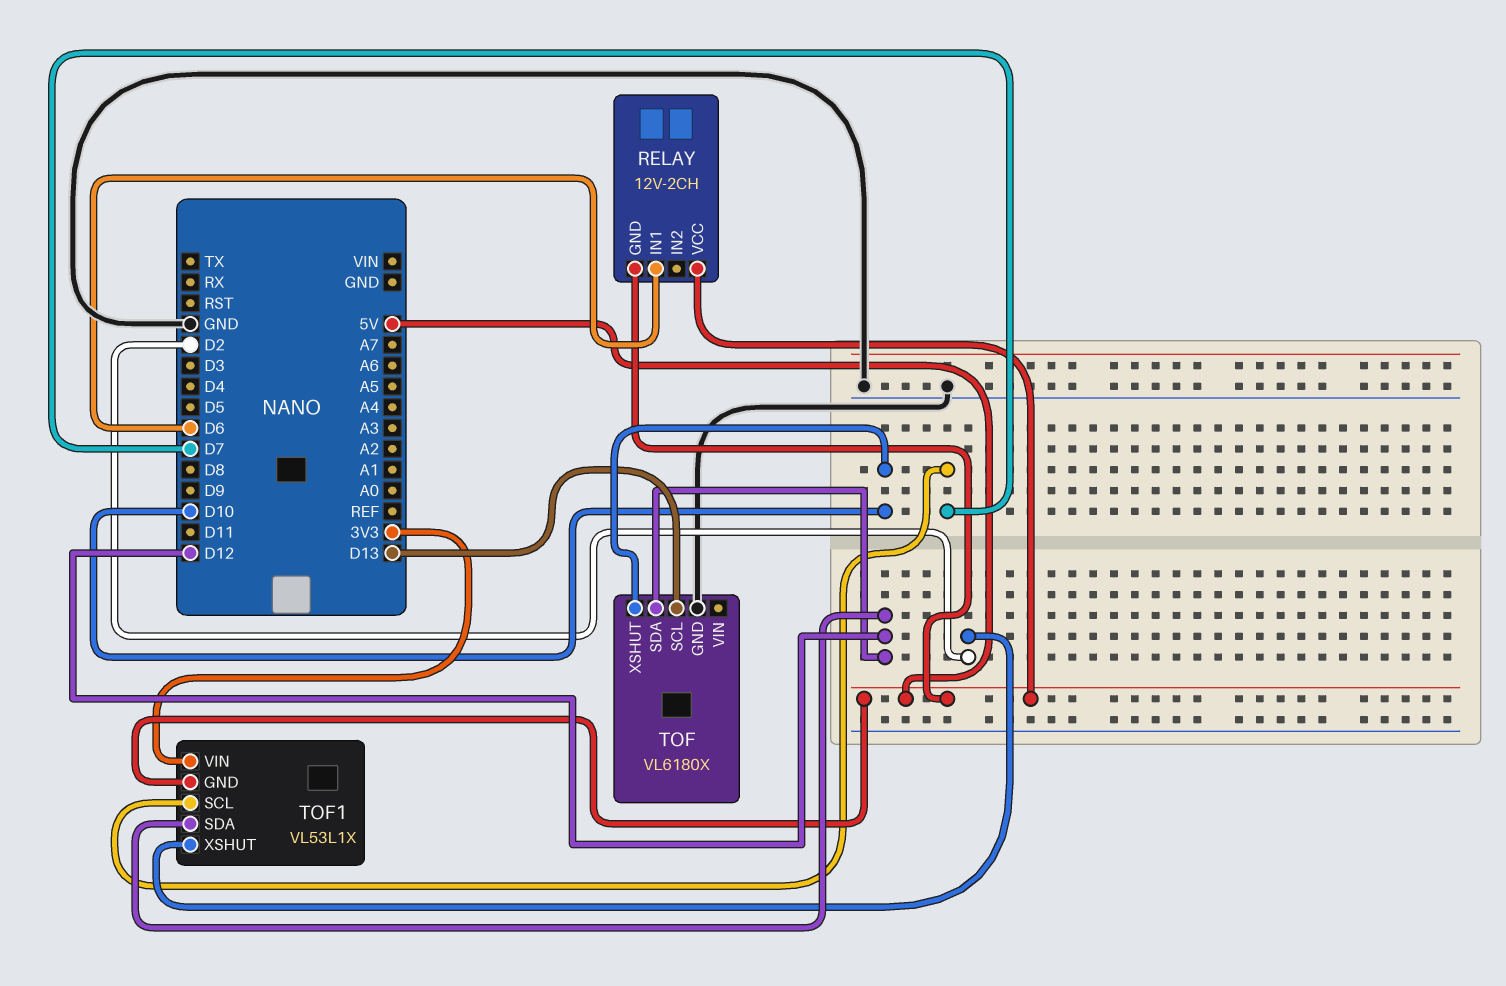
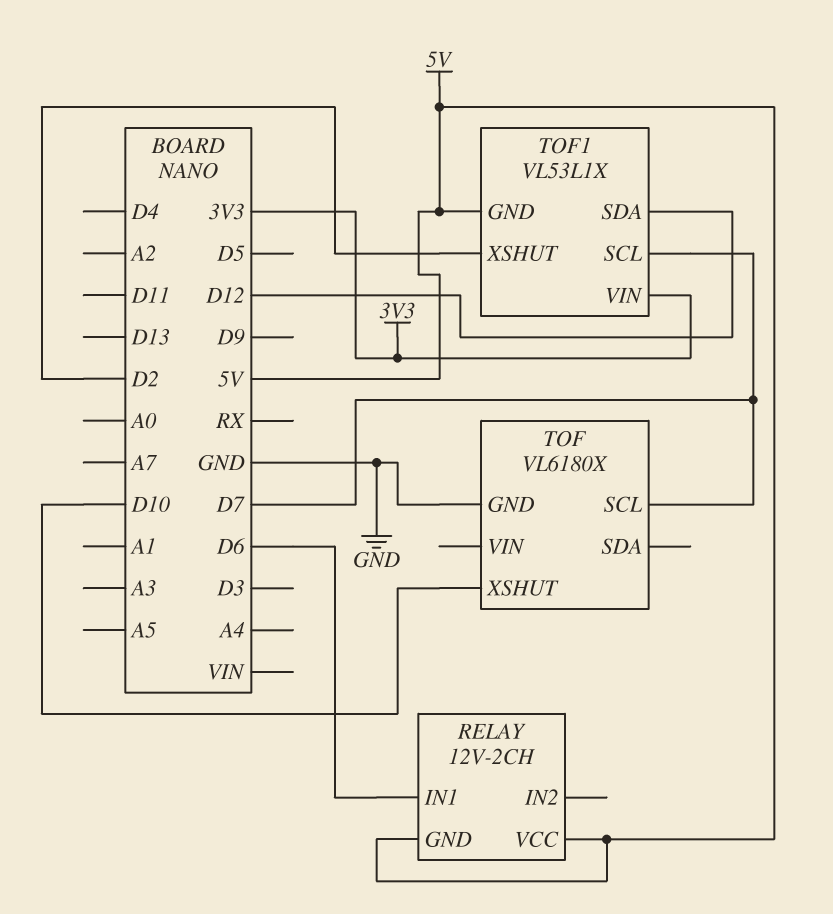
TOF pin SCL: D13 -> D7
TOF pin SDA: D12 -> none

